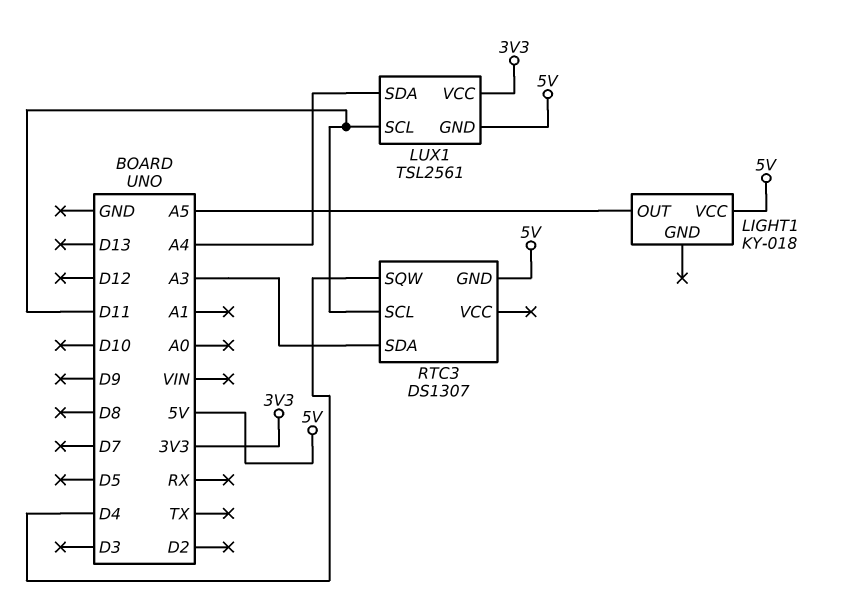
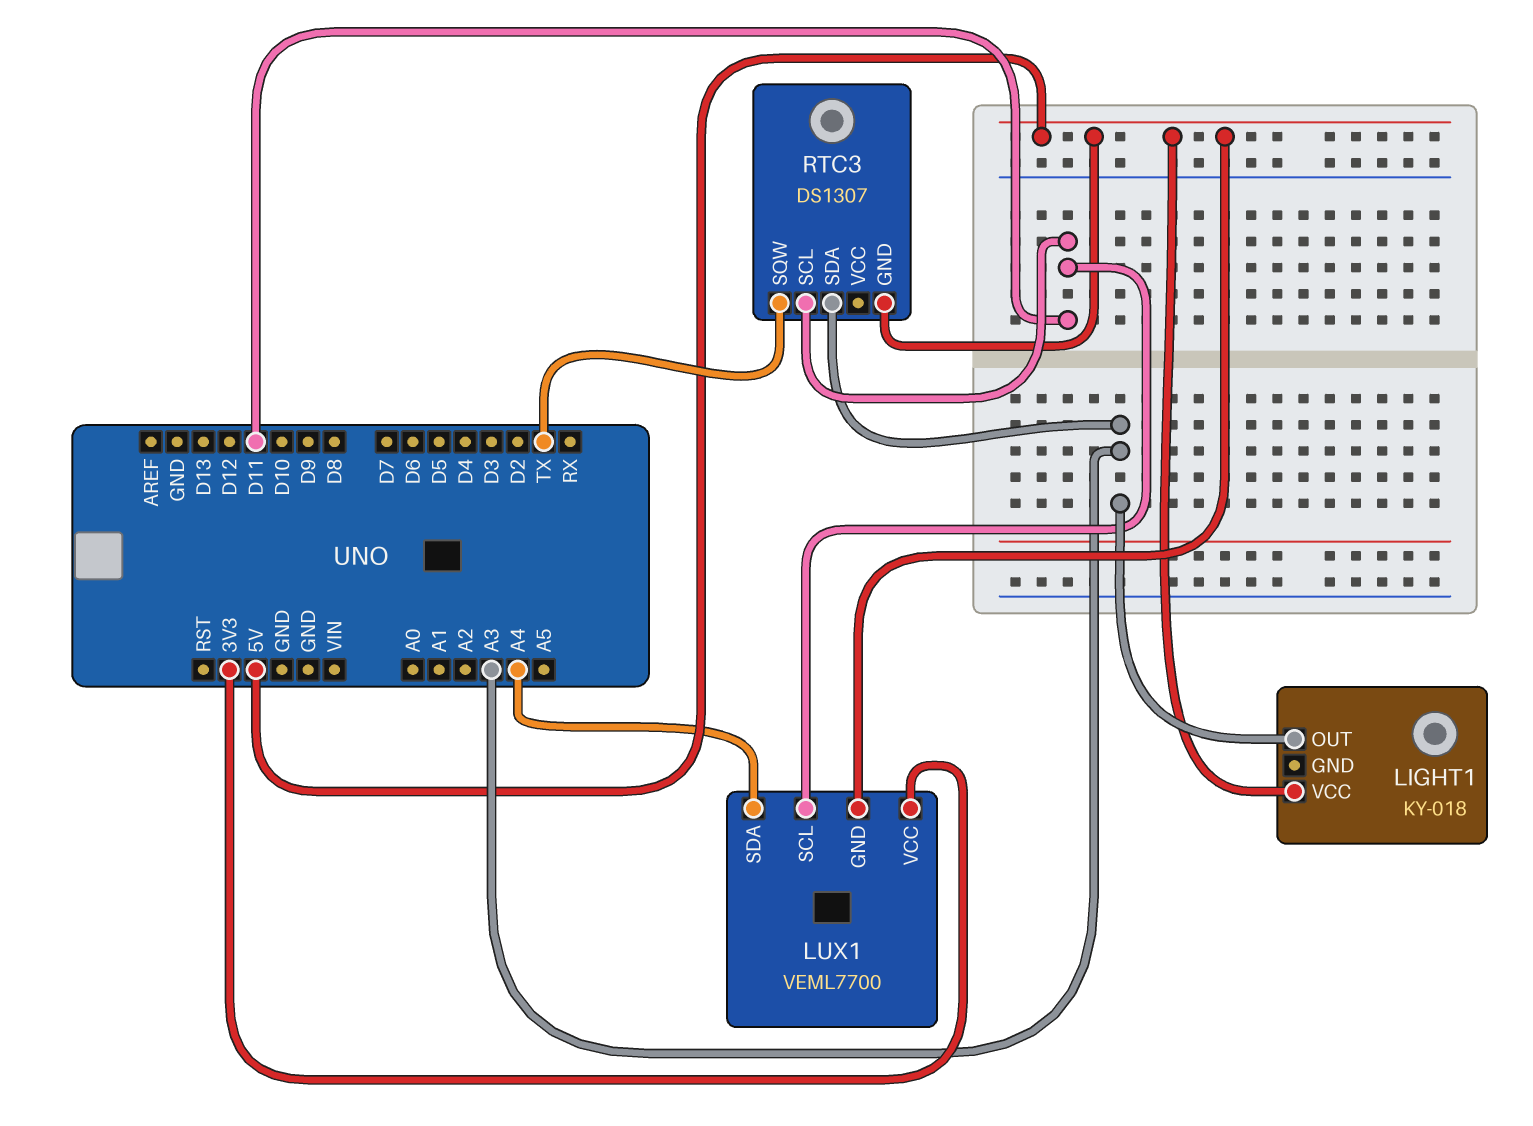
LIGHT1 pin OUT: A5 -> A3
LUX1: TSL2561 -> VEML7700
RTC3 pin SQW: D4 -> TX

